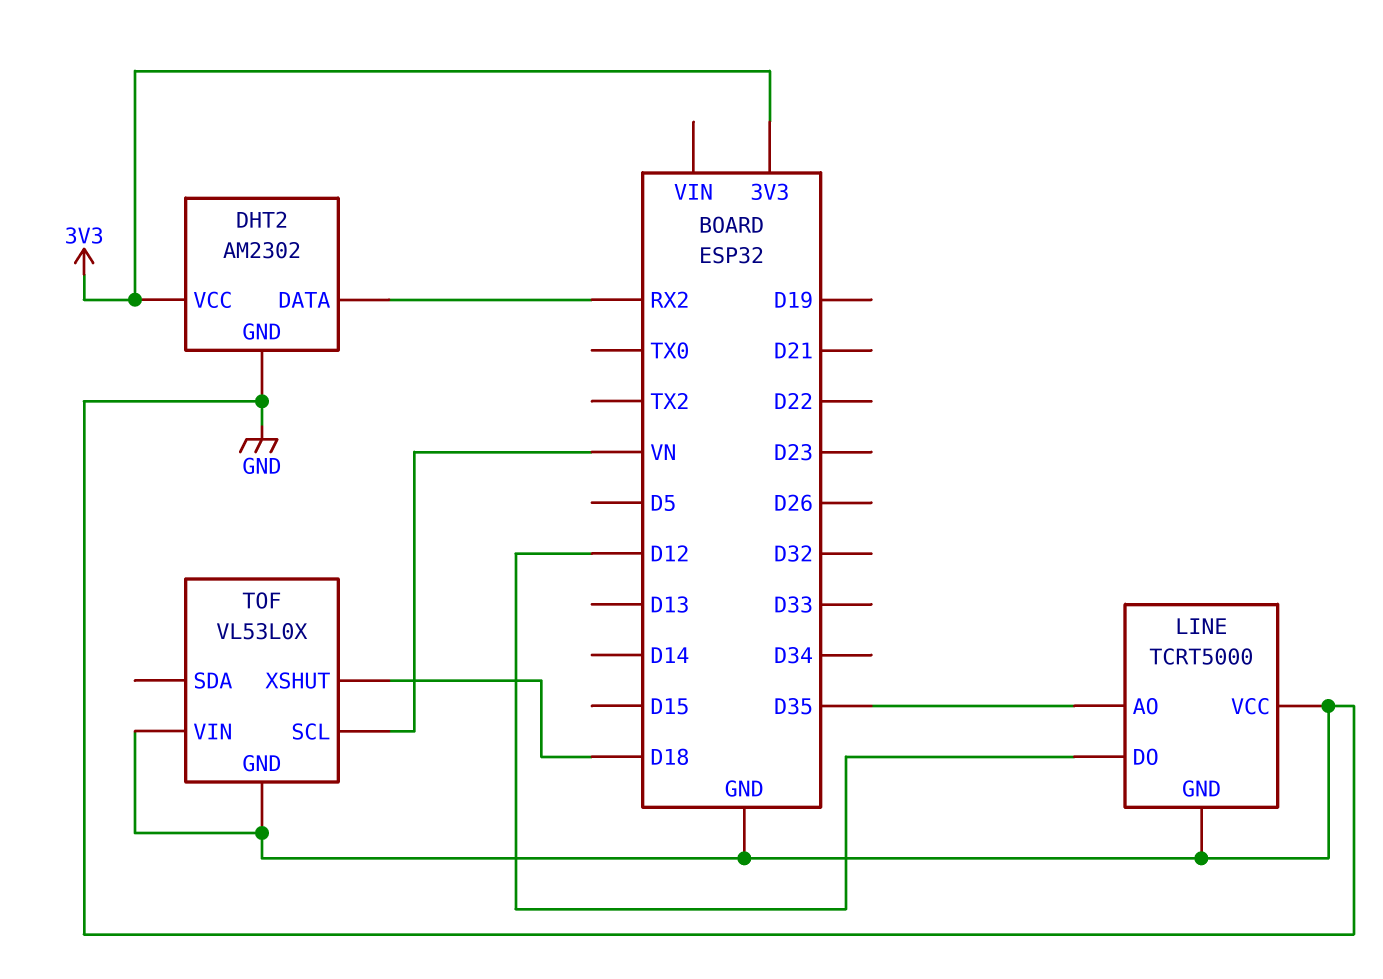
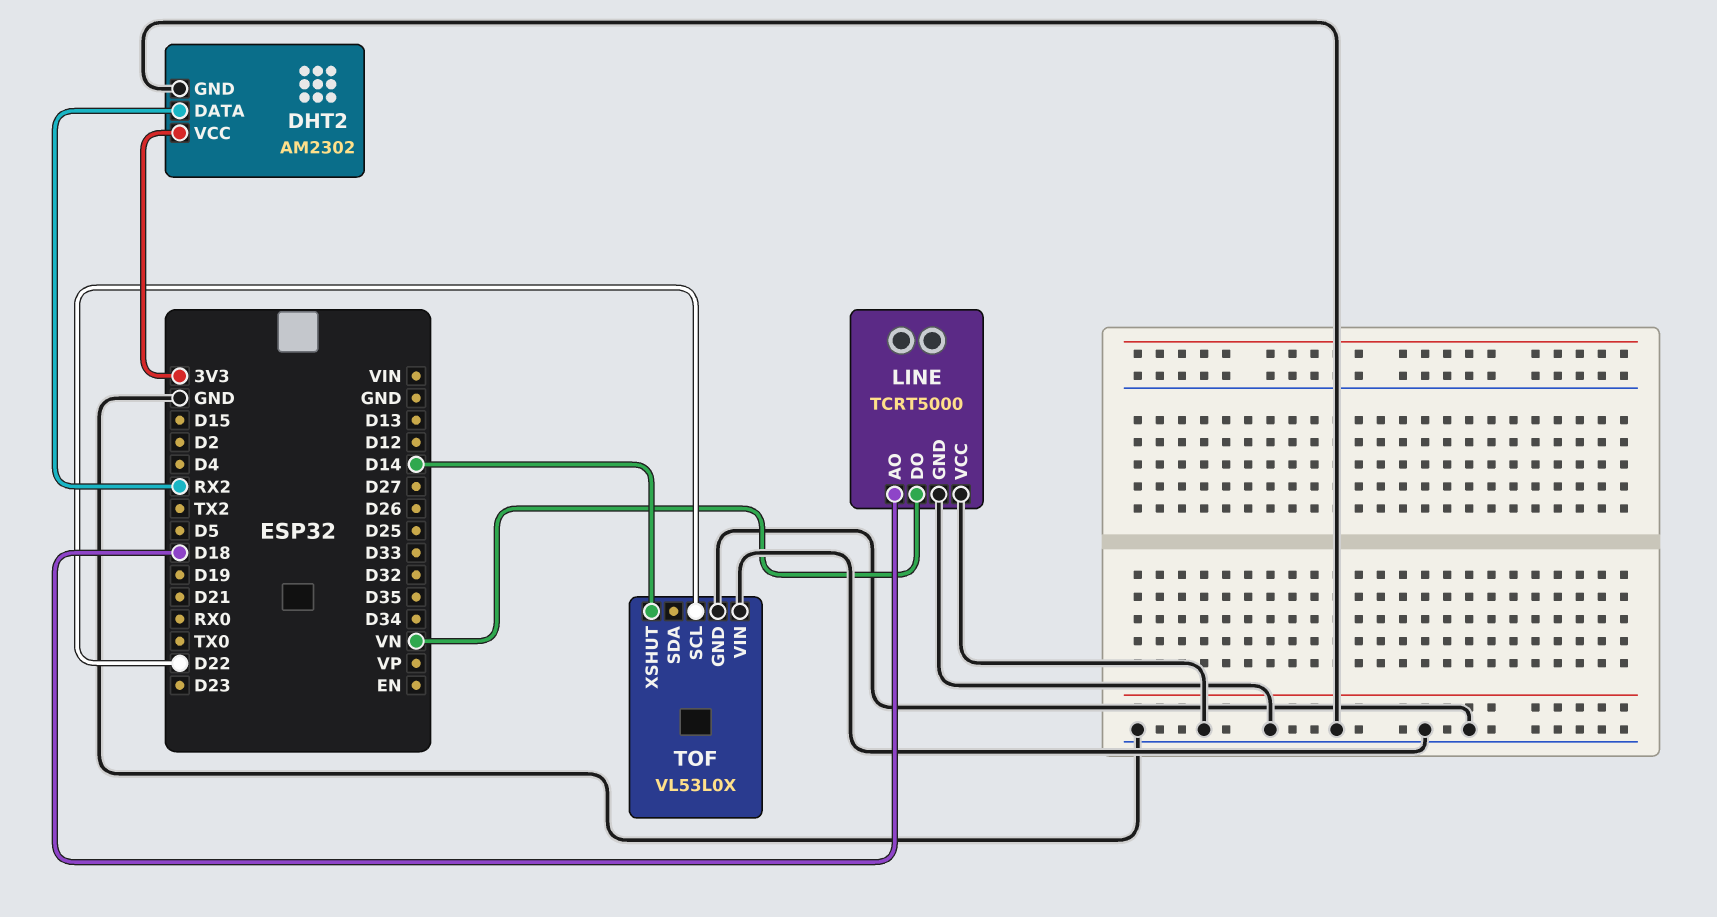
LINE pin AO: D35 -> D18
LINE pin DO: D12 -> VN
TOF pin SCL: VN -> D22
TOF pin XSHUT: D18 -> D14

